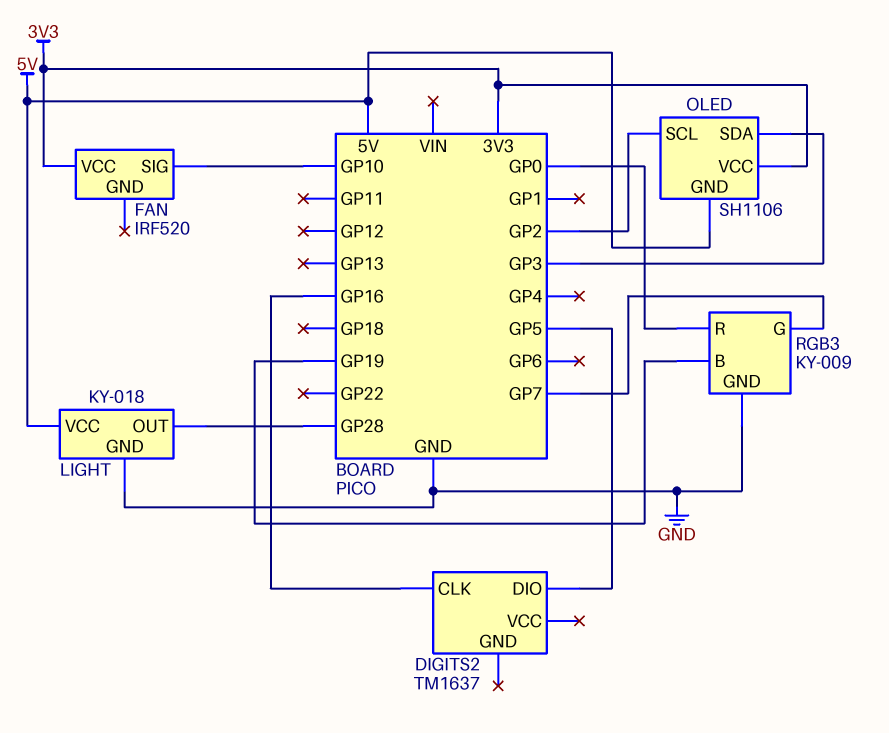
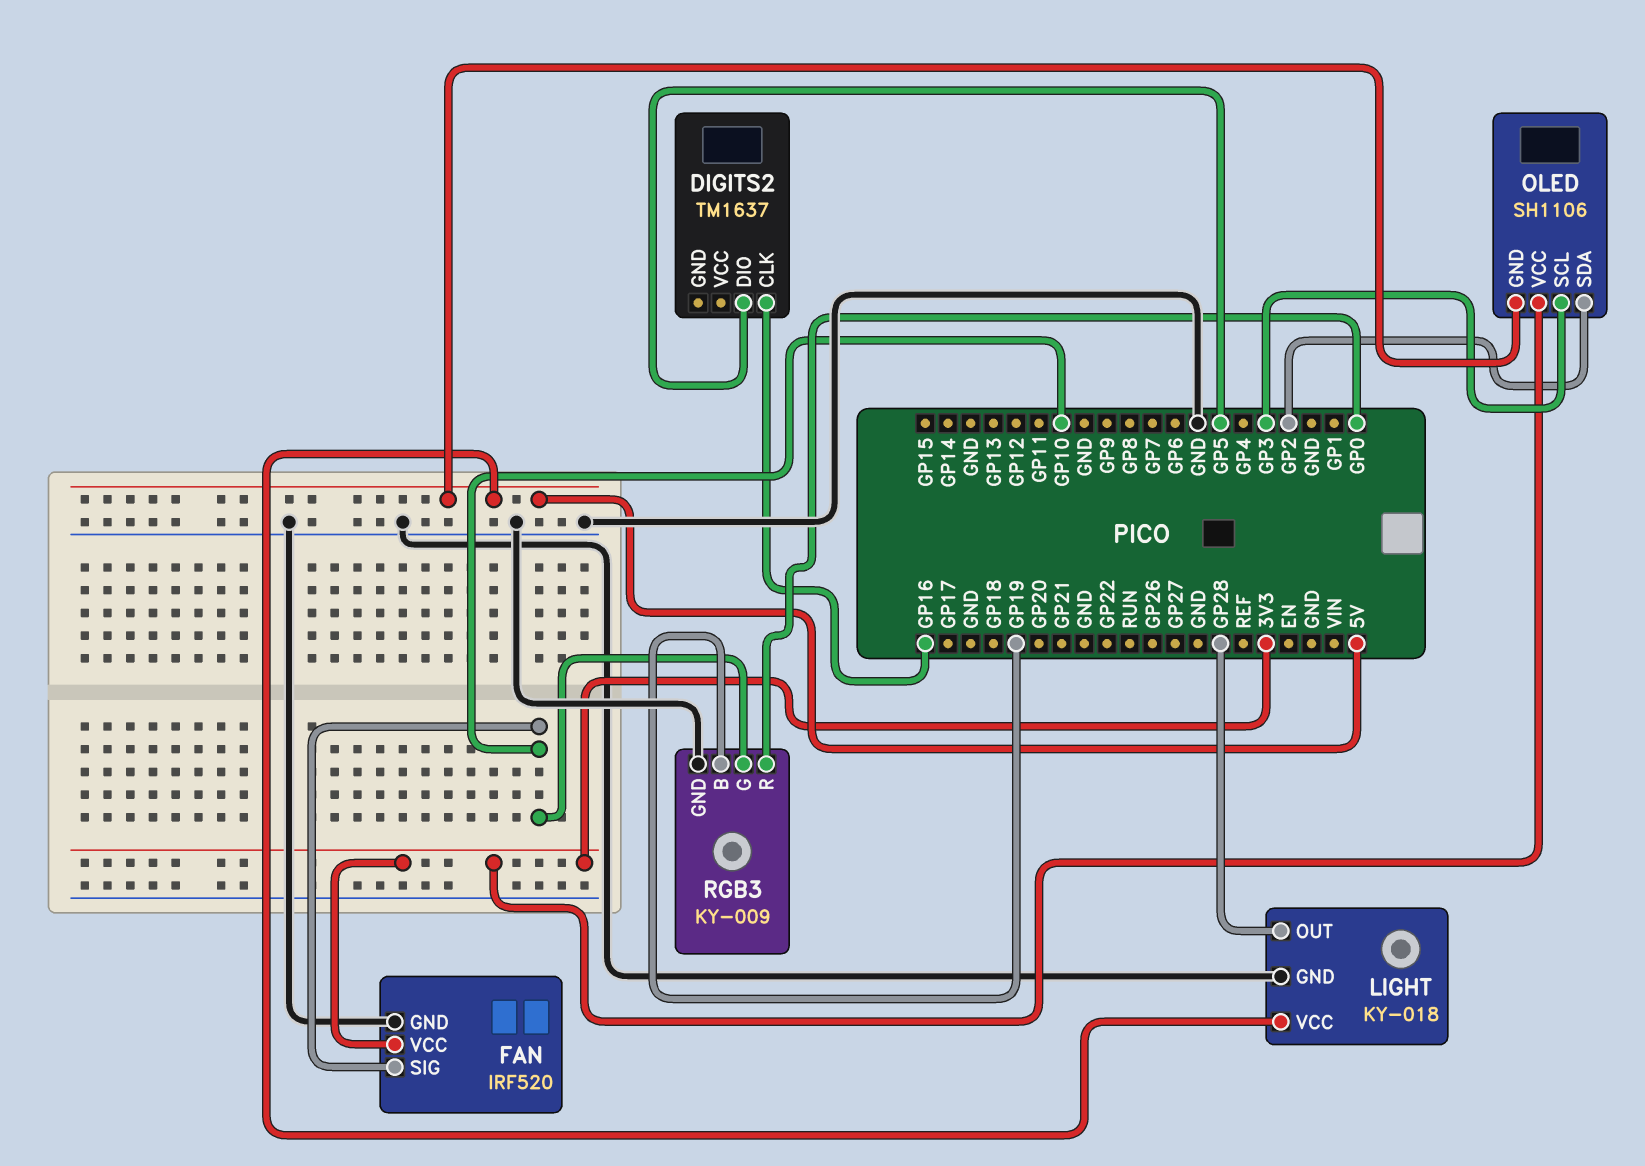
FAN pin GND: none -> GND
OLED pin SCL: GP2 -> GP3
OLED pin SDA: GP3 -> GP2
RGB3 pin G: GP7 -> GP10

